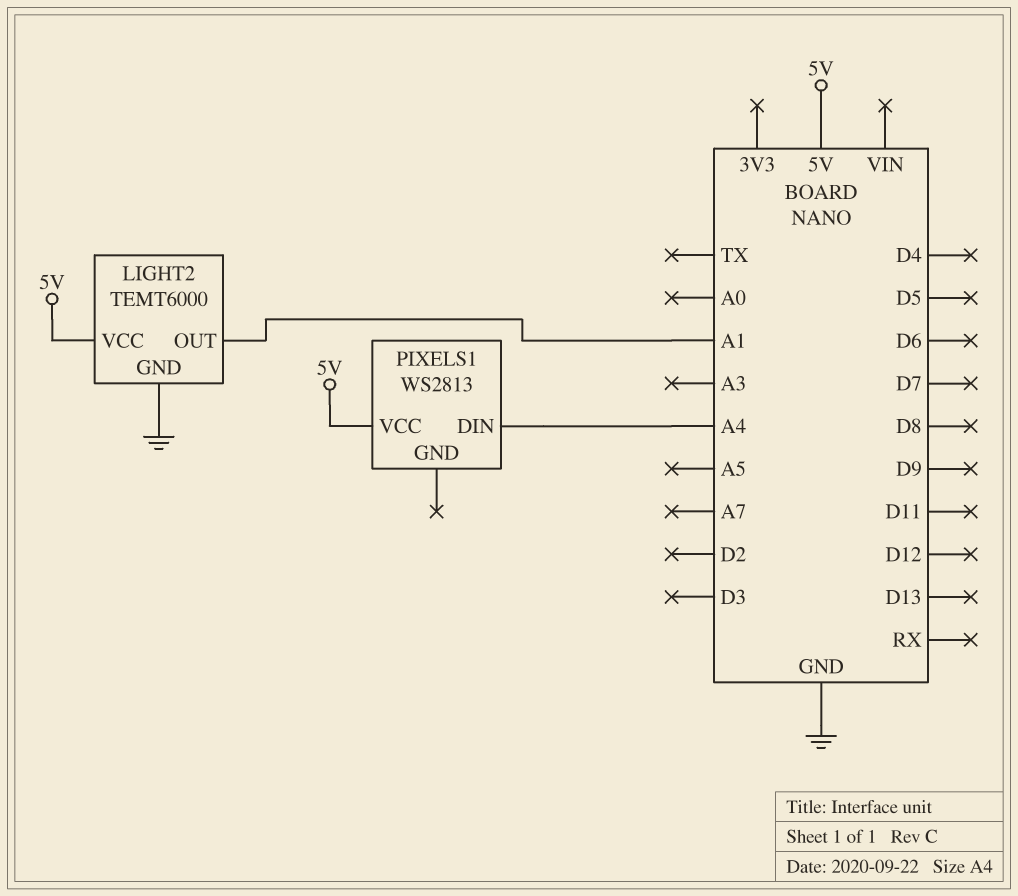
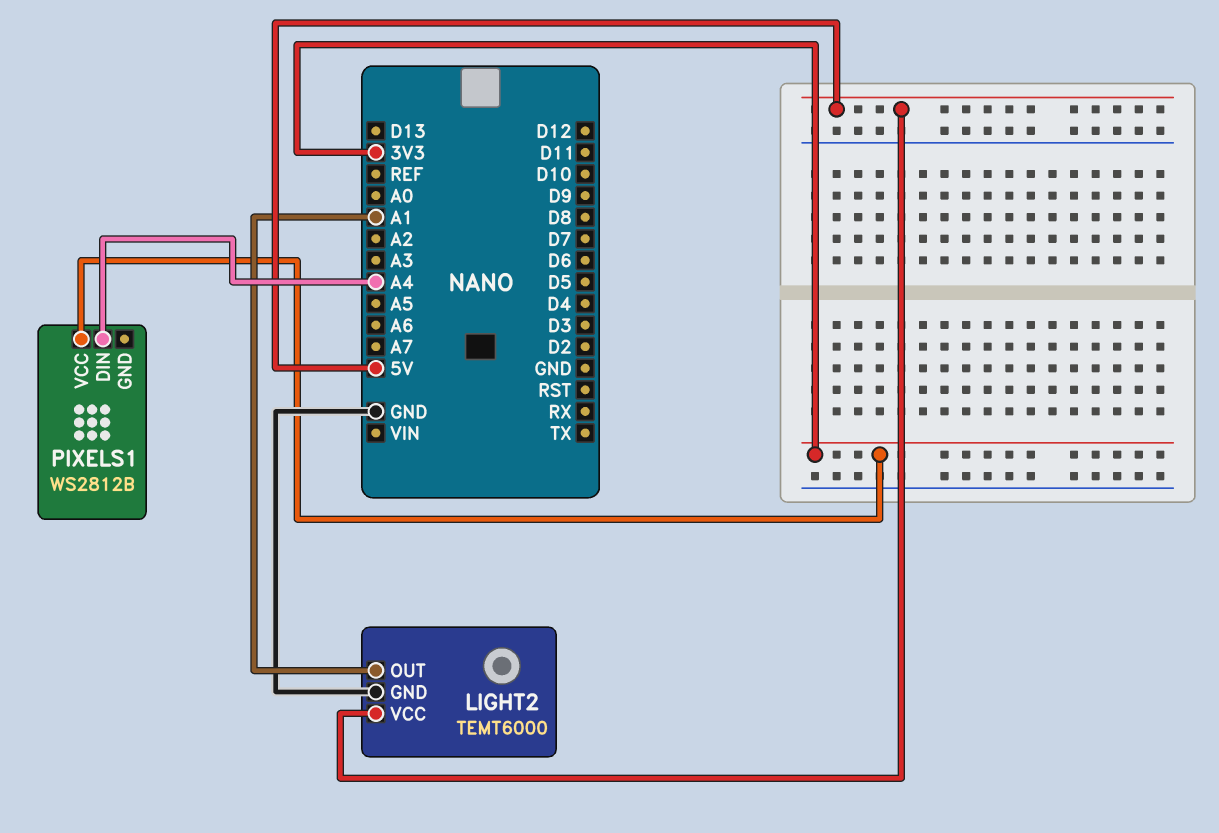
PIXELS1: WS2813 -> WS2812B
PIXELS1 pin VCC: 5V -> 3V3

